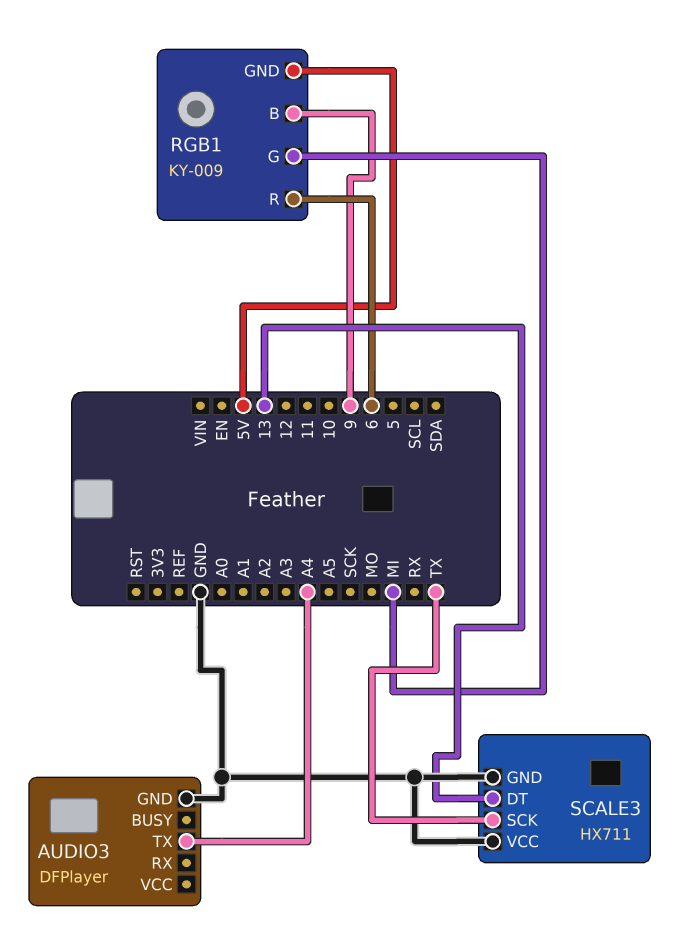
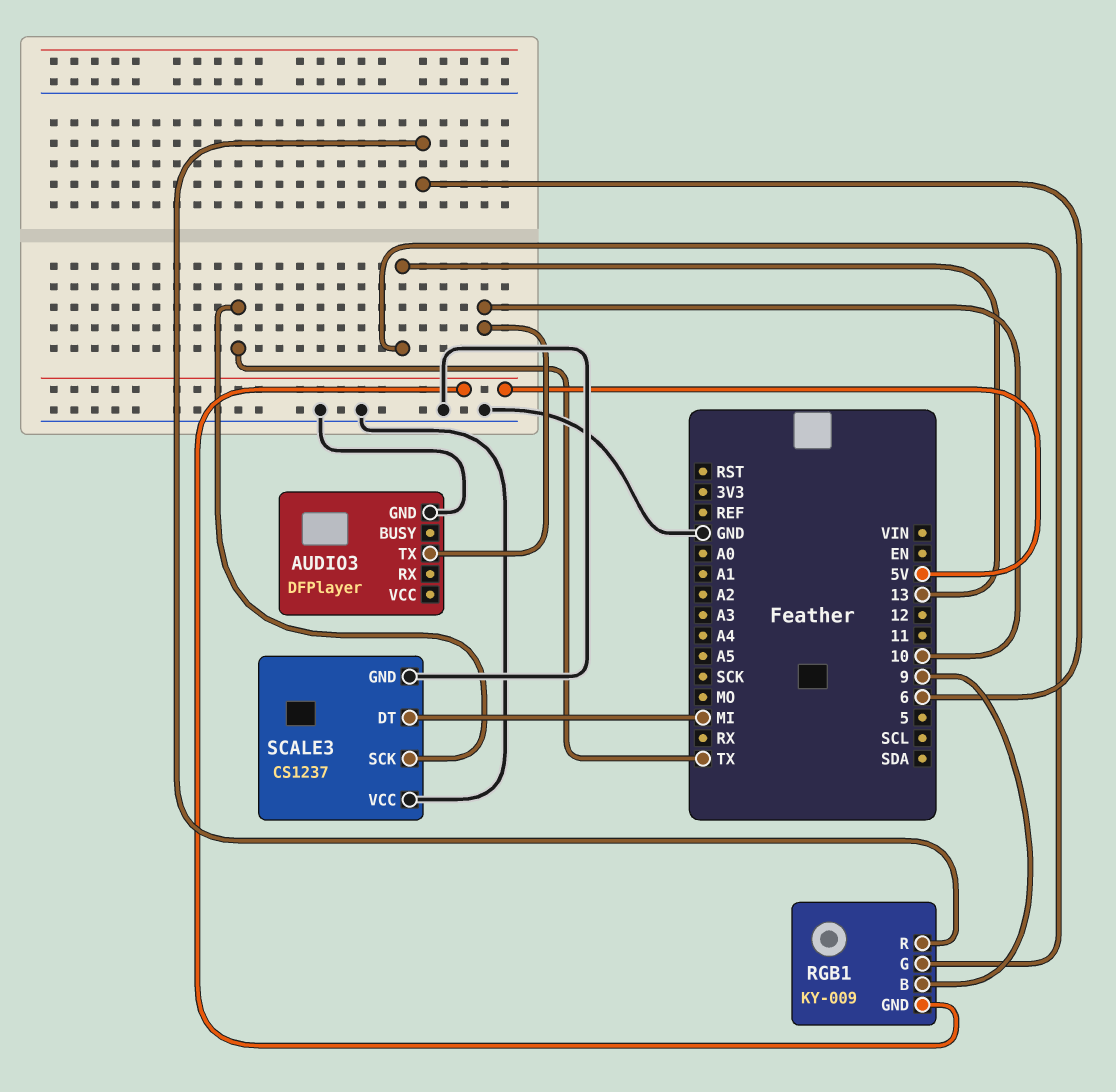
AUDIO3 pin TX: A4 -> 10
RGB1 pin G: MI -> 13
SCALE3: HX711 -> CS1237
SCALE3 pin DT: 13 -> MI

